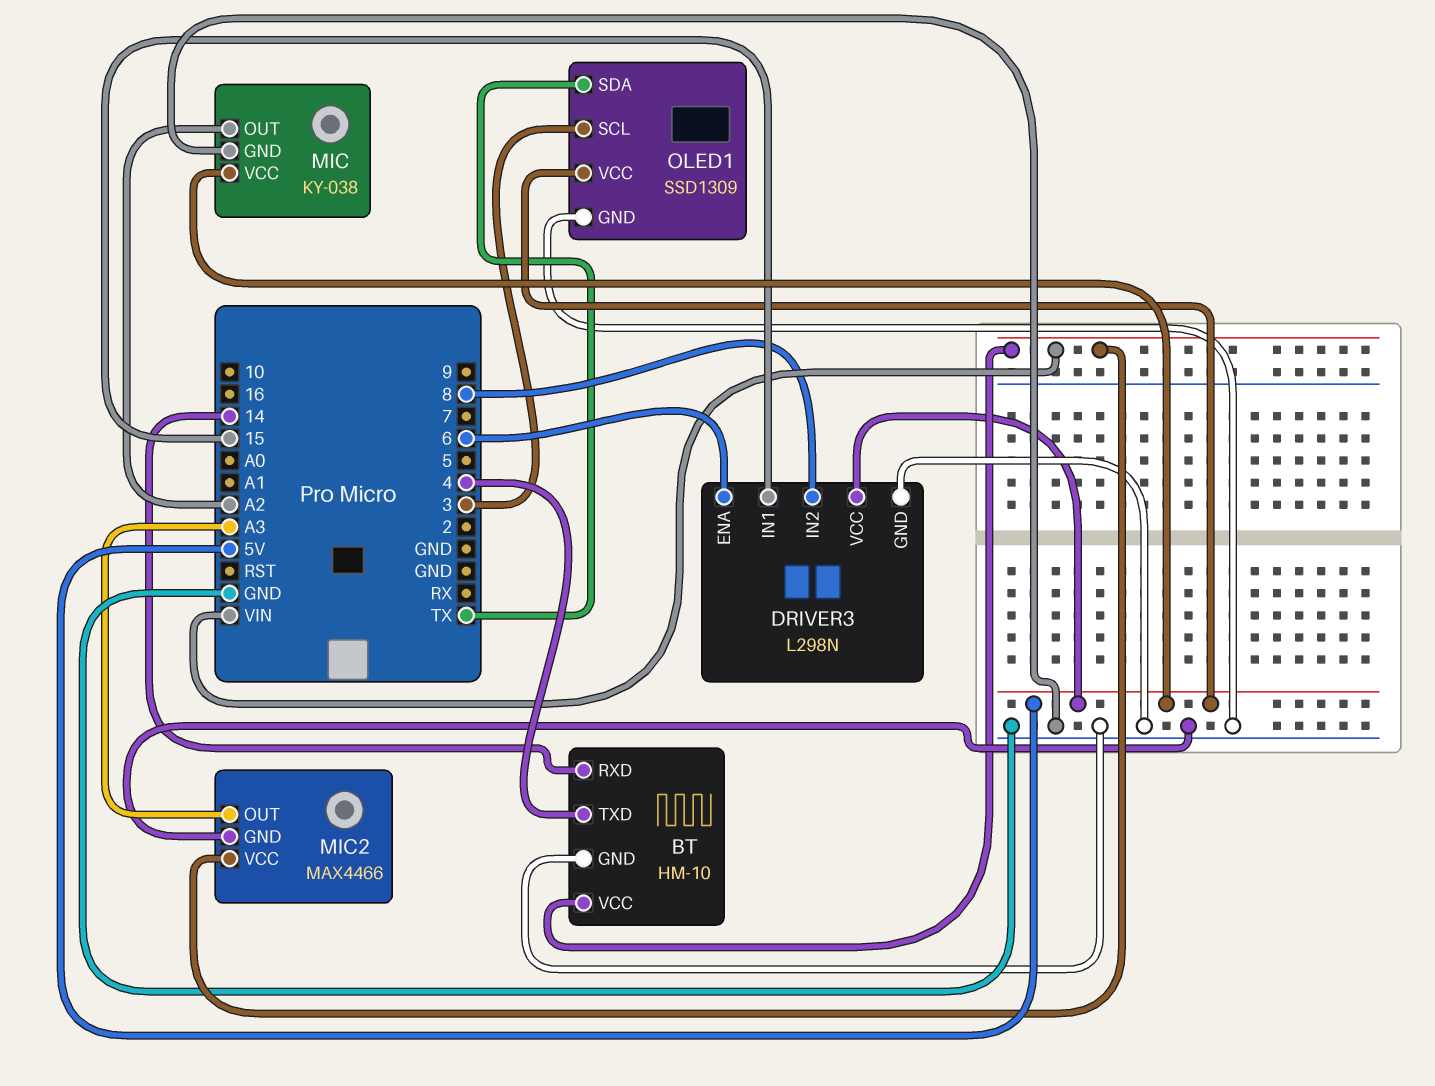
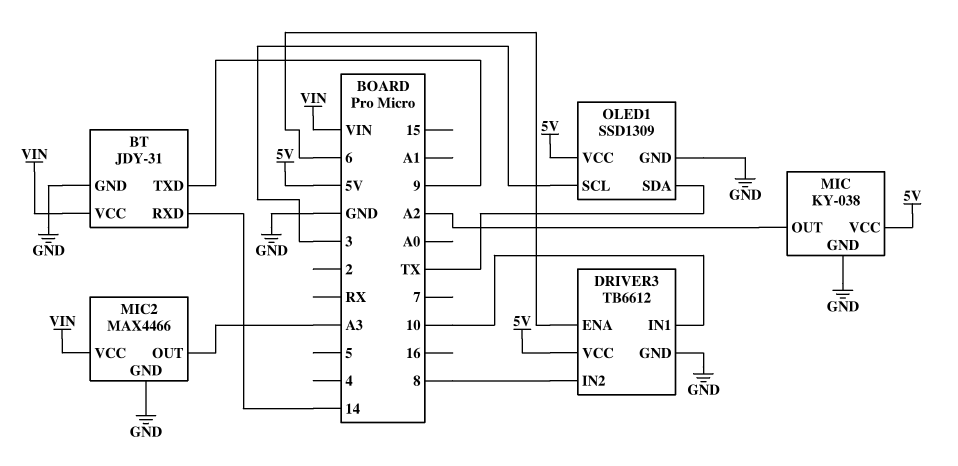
BT: HM-10 -> JDY-31
BT pin TXD: 4 -> 9
DRIVER3: L298N -> TB6612
DRIVER3 pin IN1: 15 -> 10

